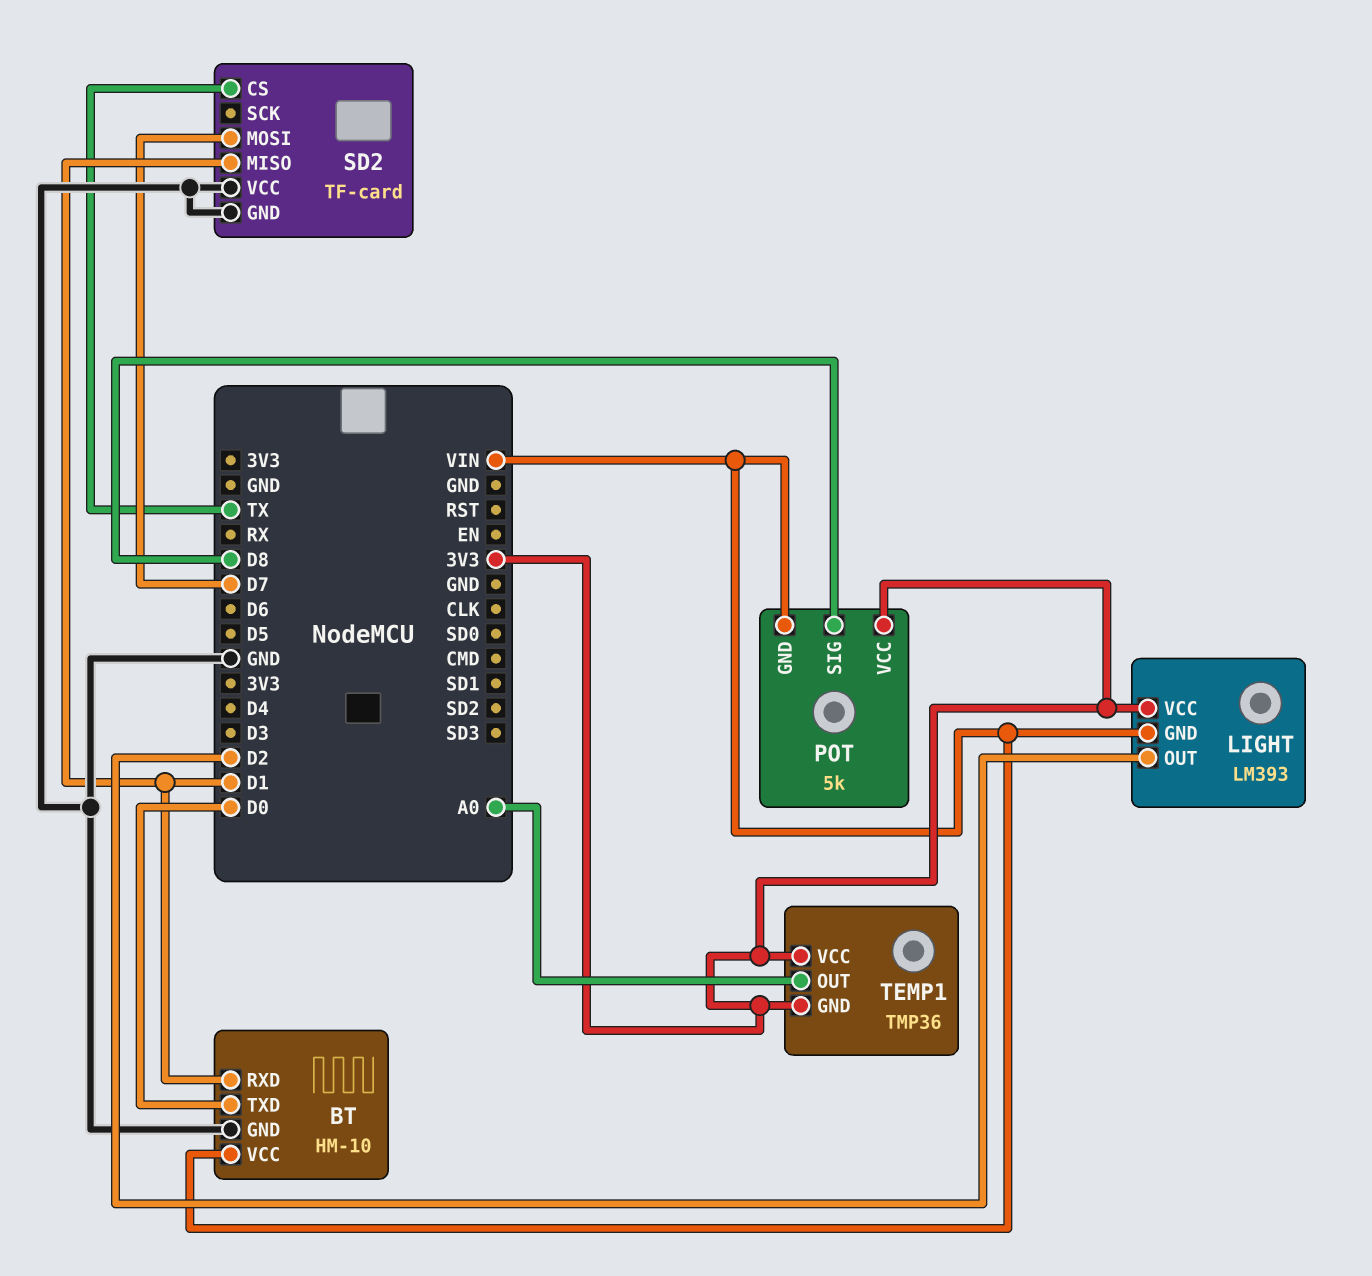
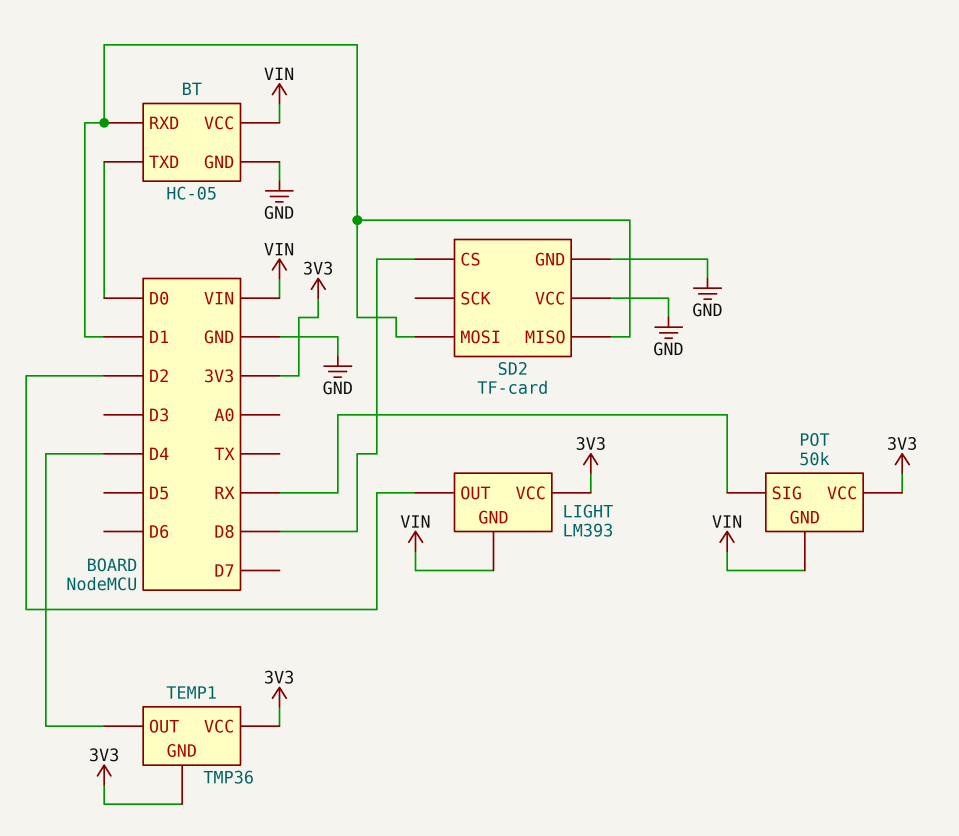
BT: HM-10 -> HC-05
POT: 5k -> 50k
POT pin SIG: D8 -> RX
SD2 pin CS: TX -> D8
SD2 pin MOSI: D7 -> D1
TEMP1 pin OUT: A0 -> D4

